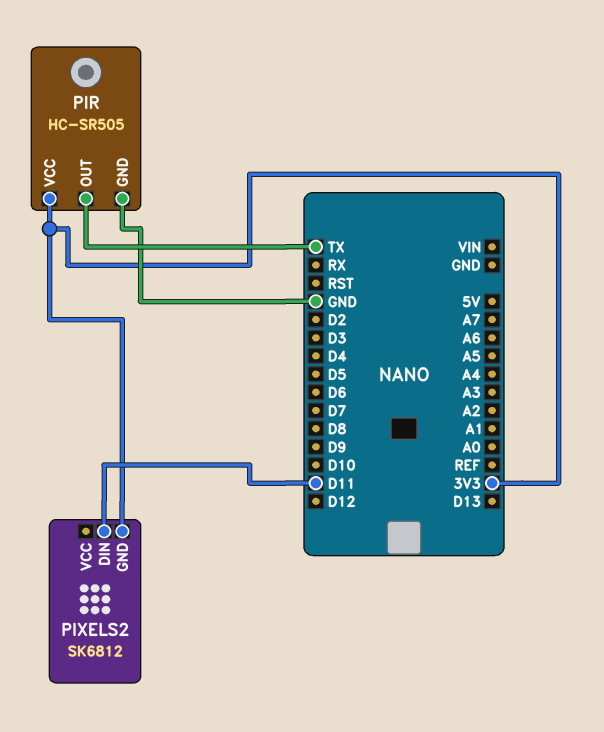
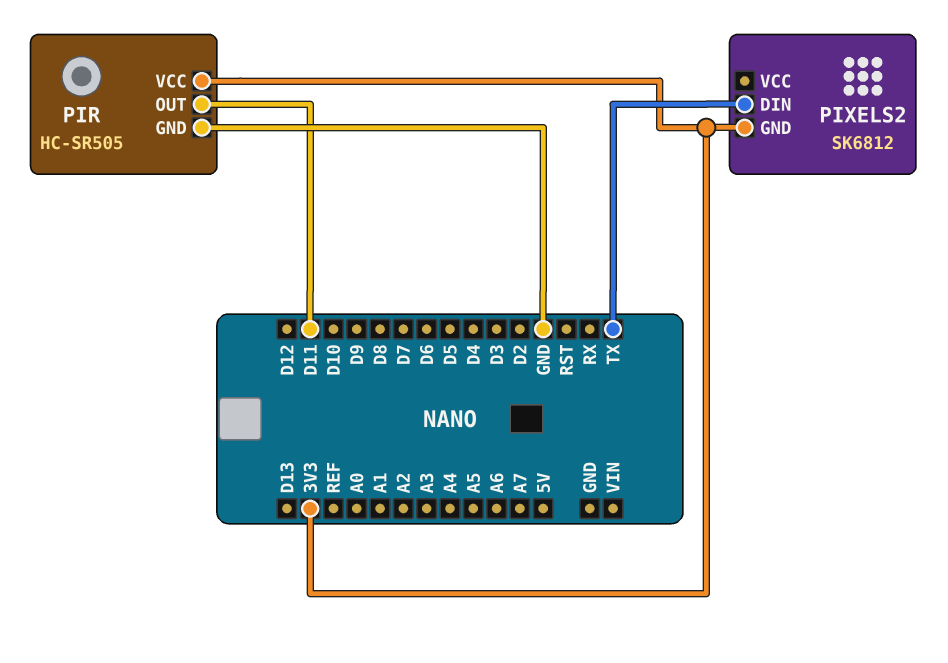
PIR pin OUT: TX -> D11
PIXELS2 pin DIN: D11 -> TX

